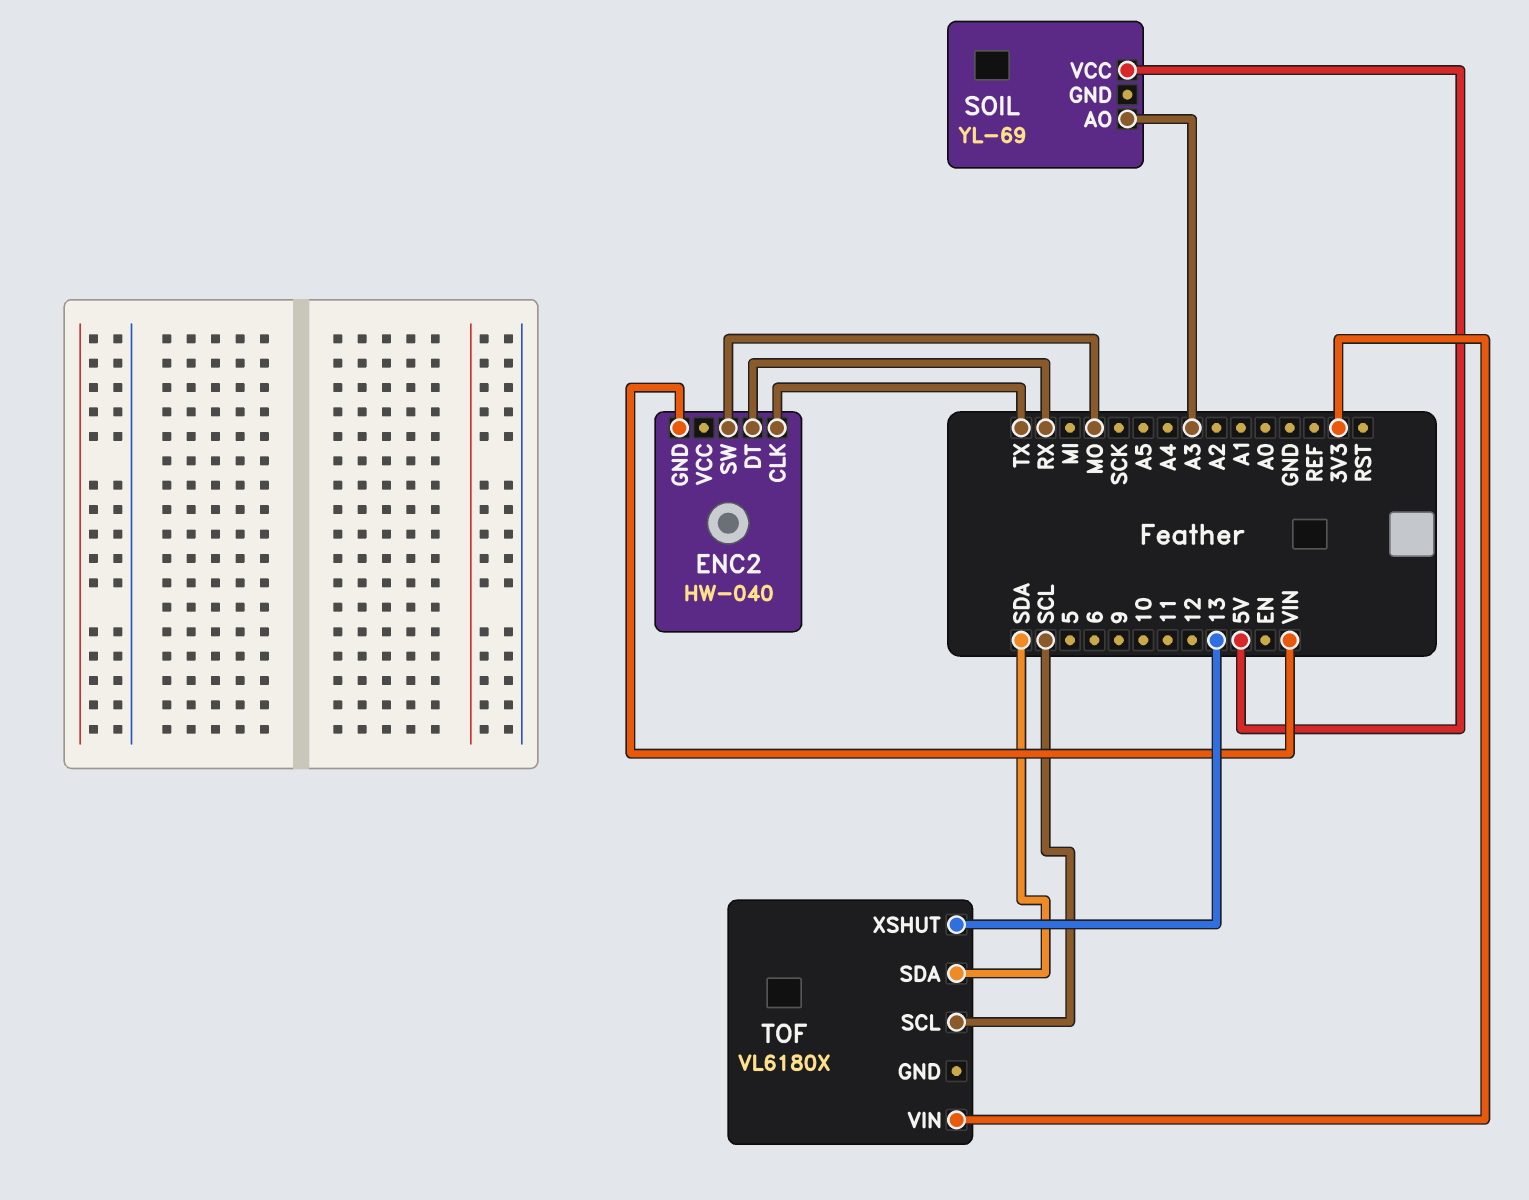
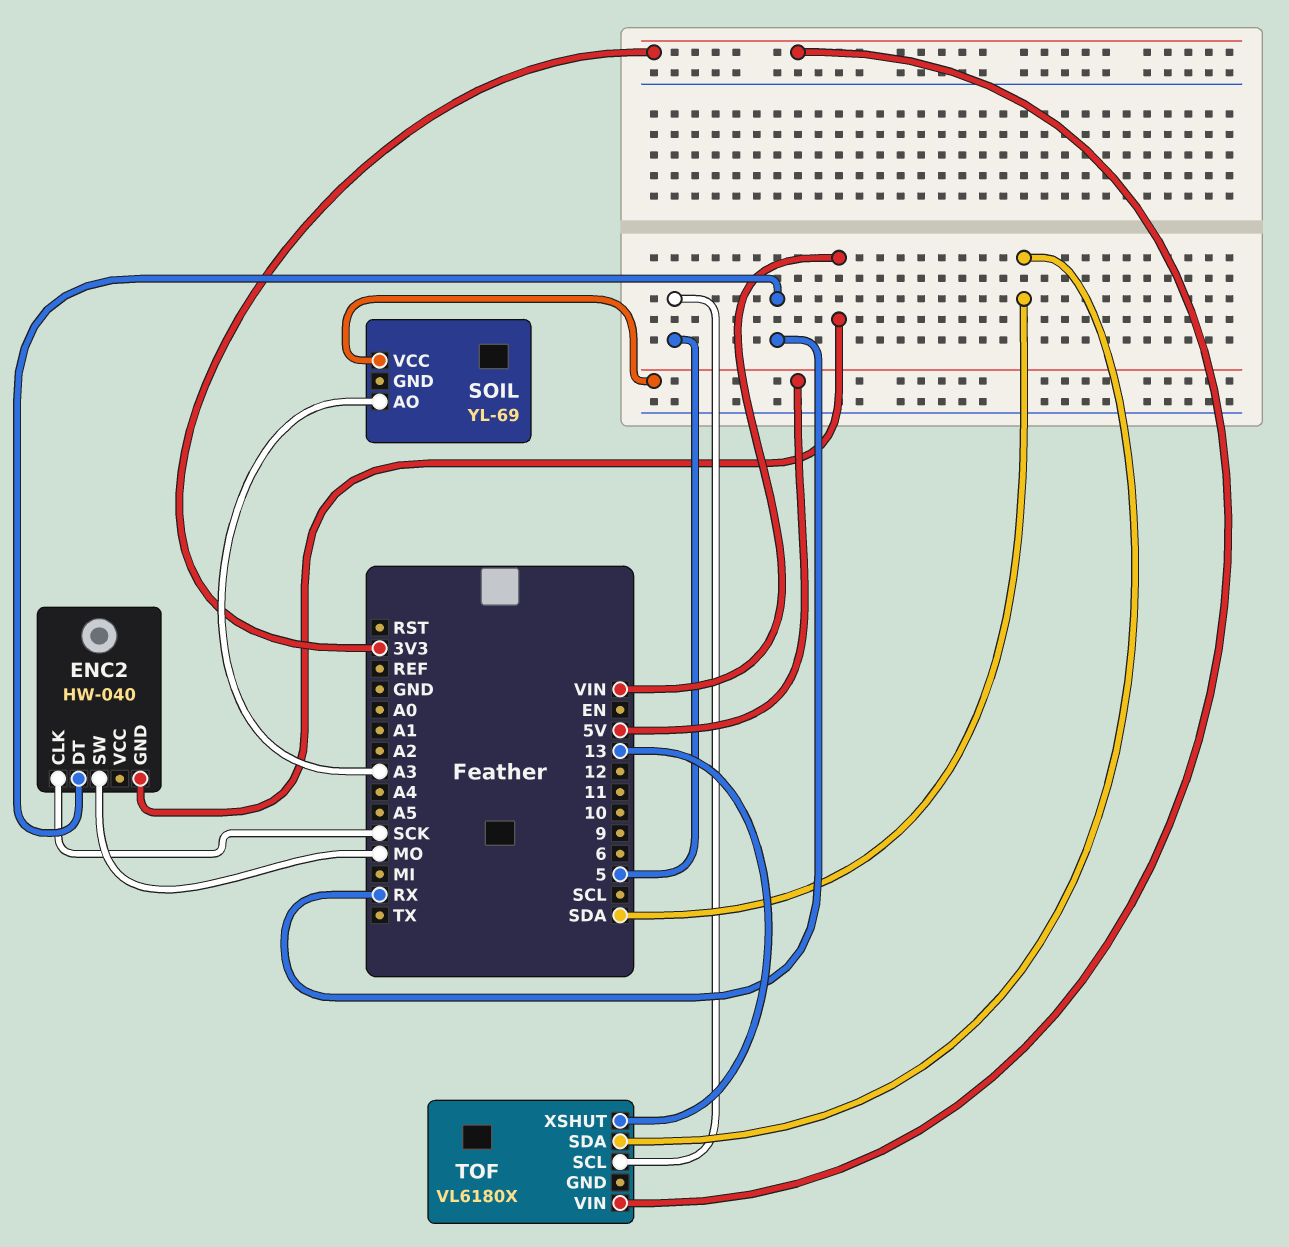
ENC2 pin CLK: TX -> SCK
TOF pin SCL: SCL -> 5

